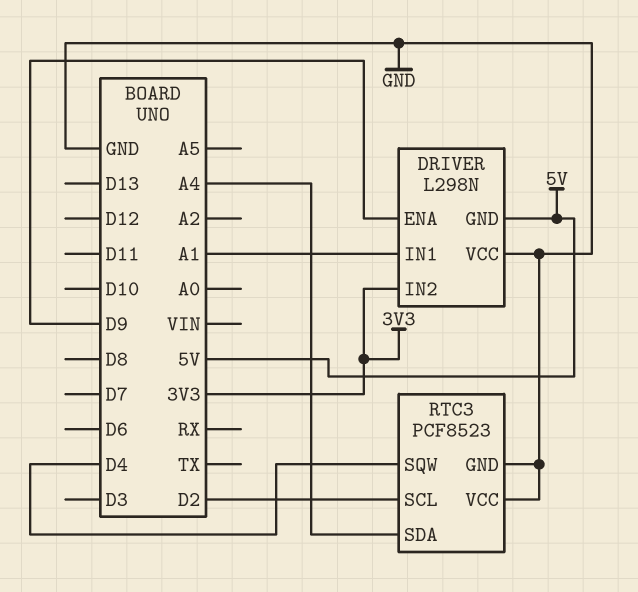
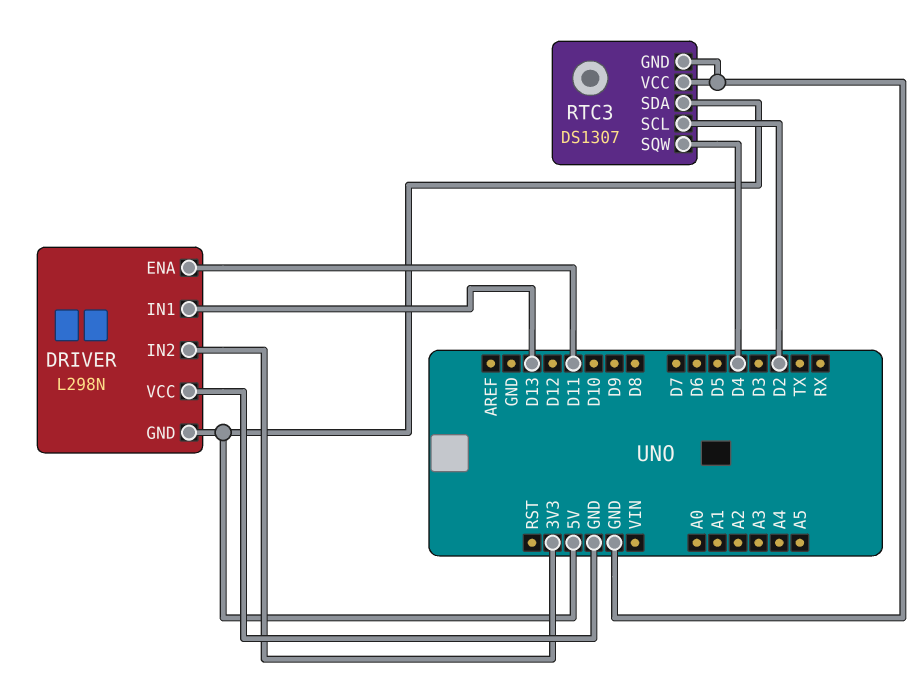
DRIVER pin ENA: D9 -> D11
DRIVER pin IN1: A1 -> D13
RTC3: PCF8523 -> DS1307
RTC3 pin SDA: A4 -> 5V

